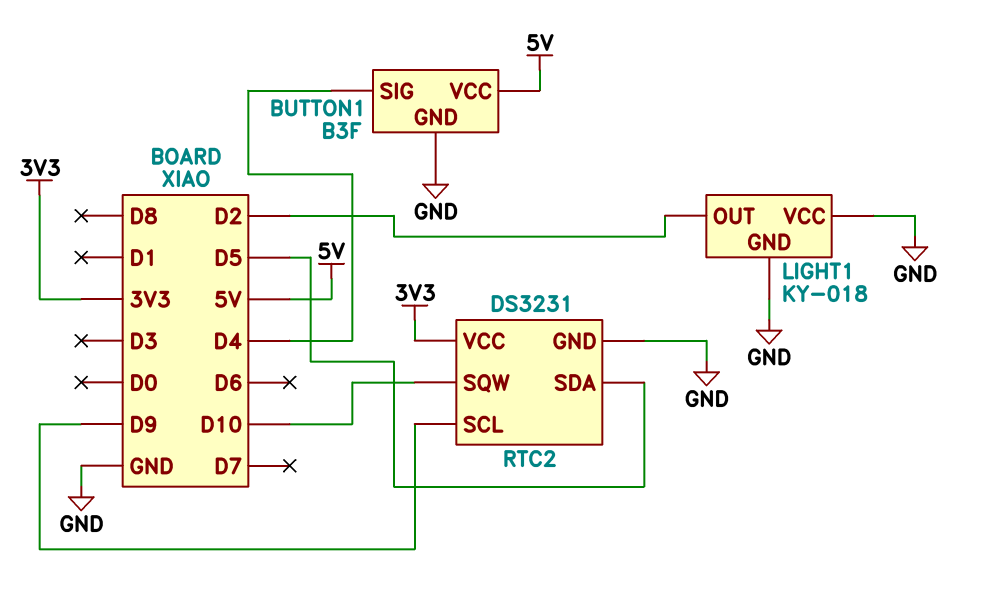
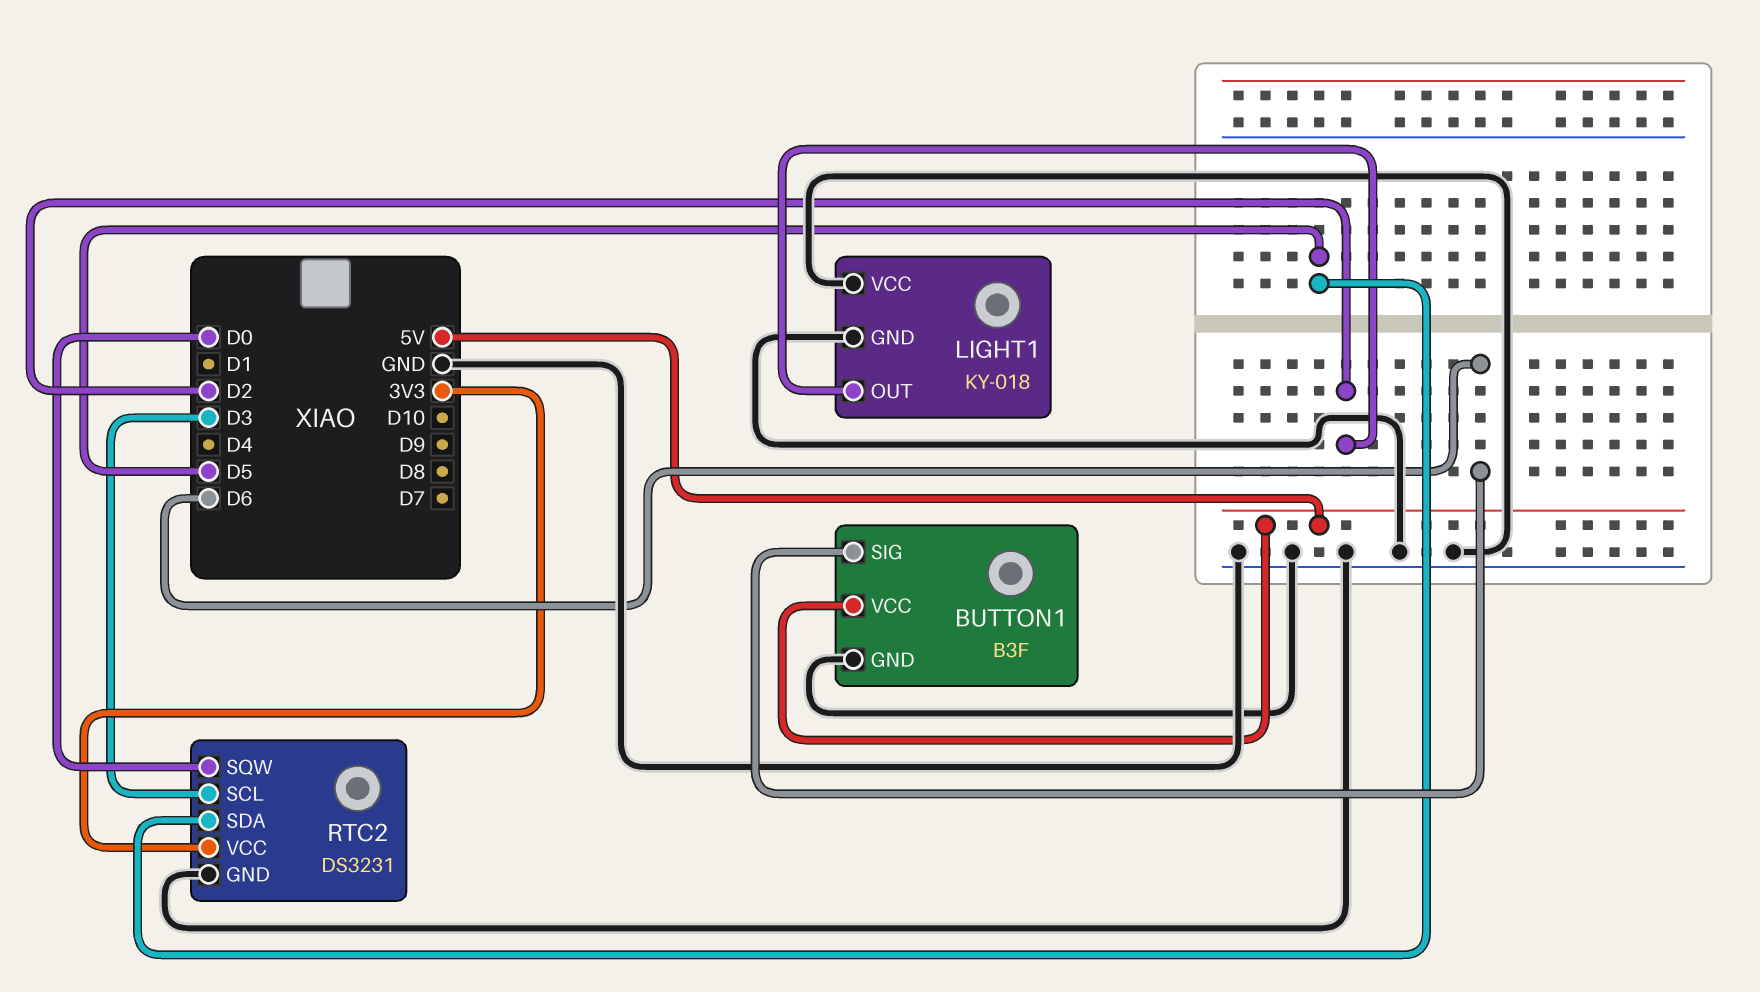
BUTTON1 pin SIG: D4 -> D6
RTC2 pin SCL: D9 -> D3
RTC2 pin SQW: D10 -> D0

